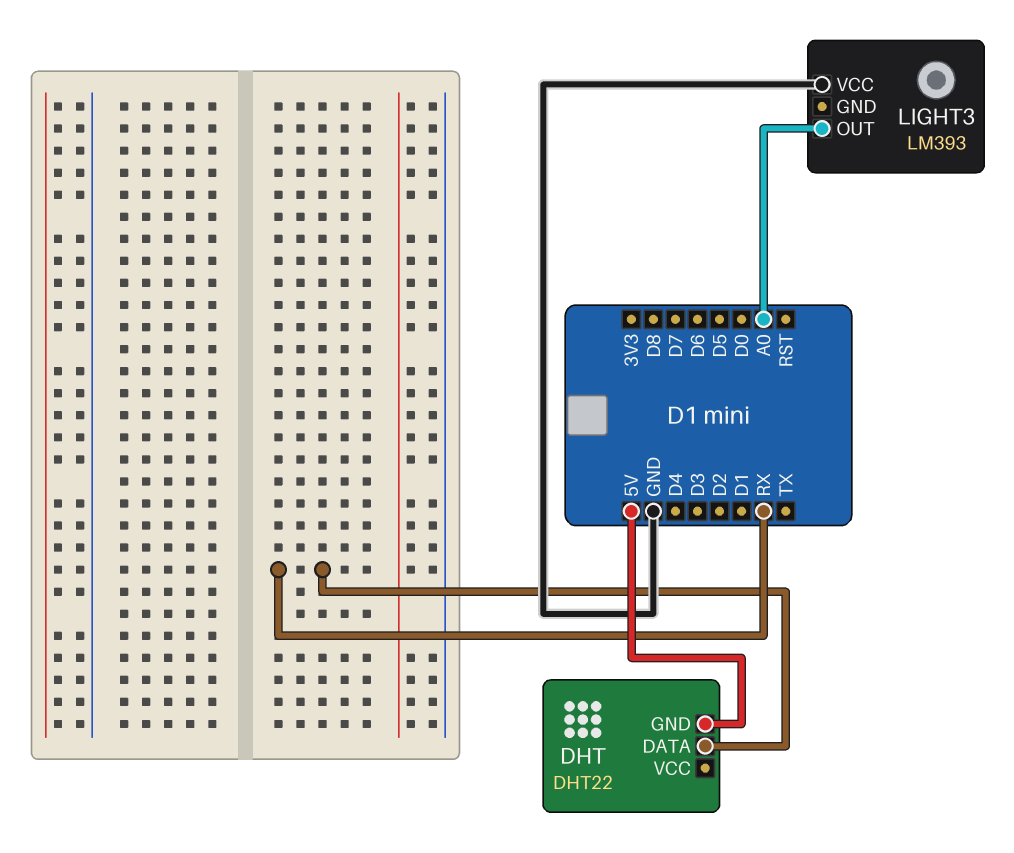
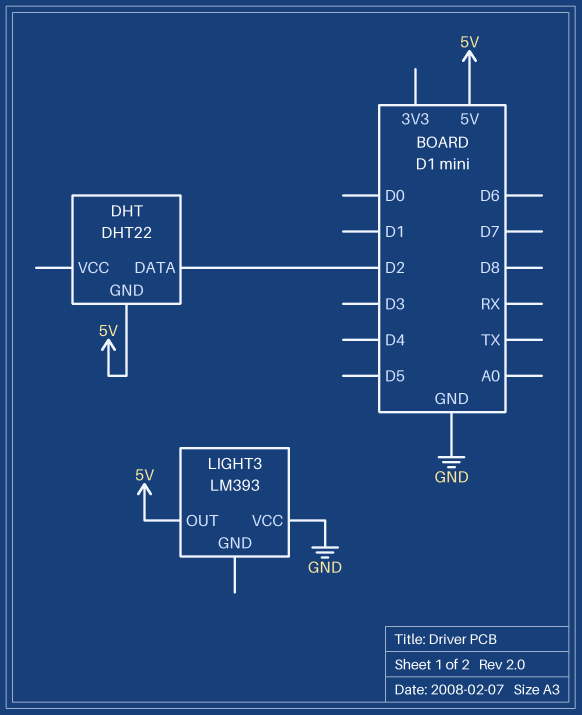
DHT pin DATA: RX -> D2
LIGHT3 pin OUT: A0 -> 5V

